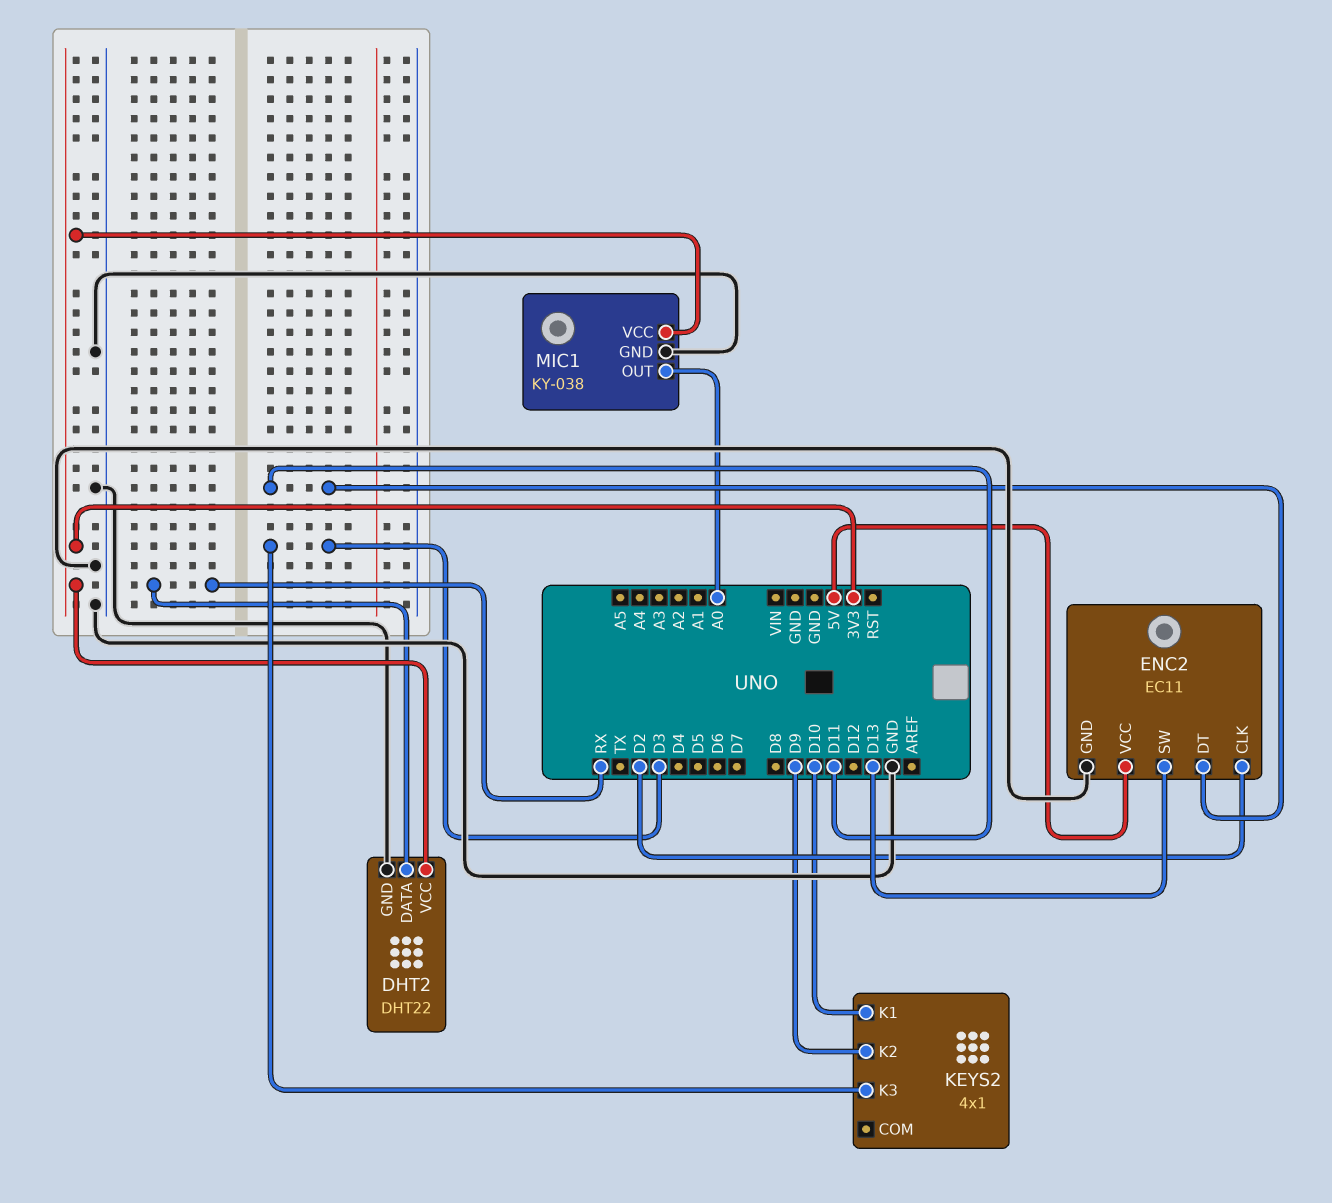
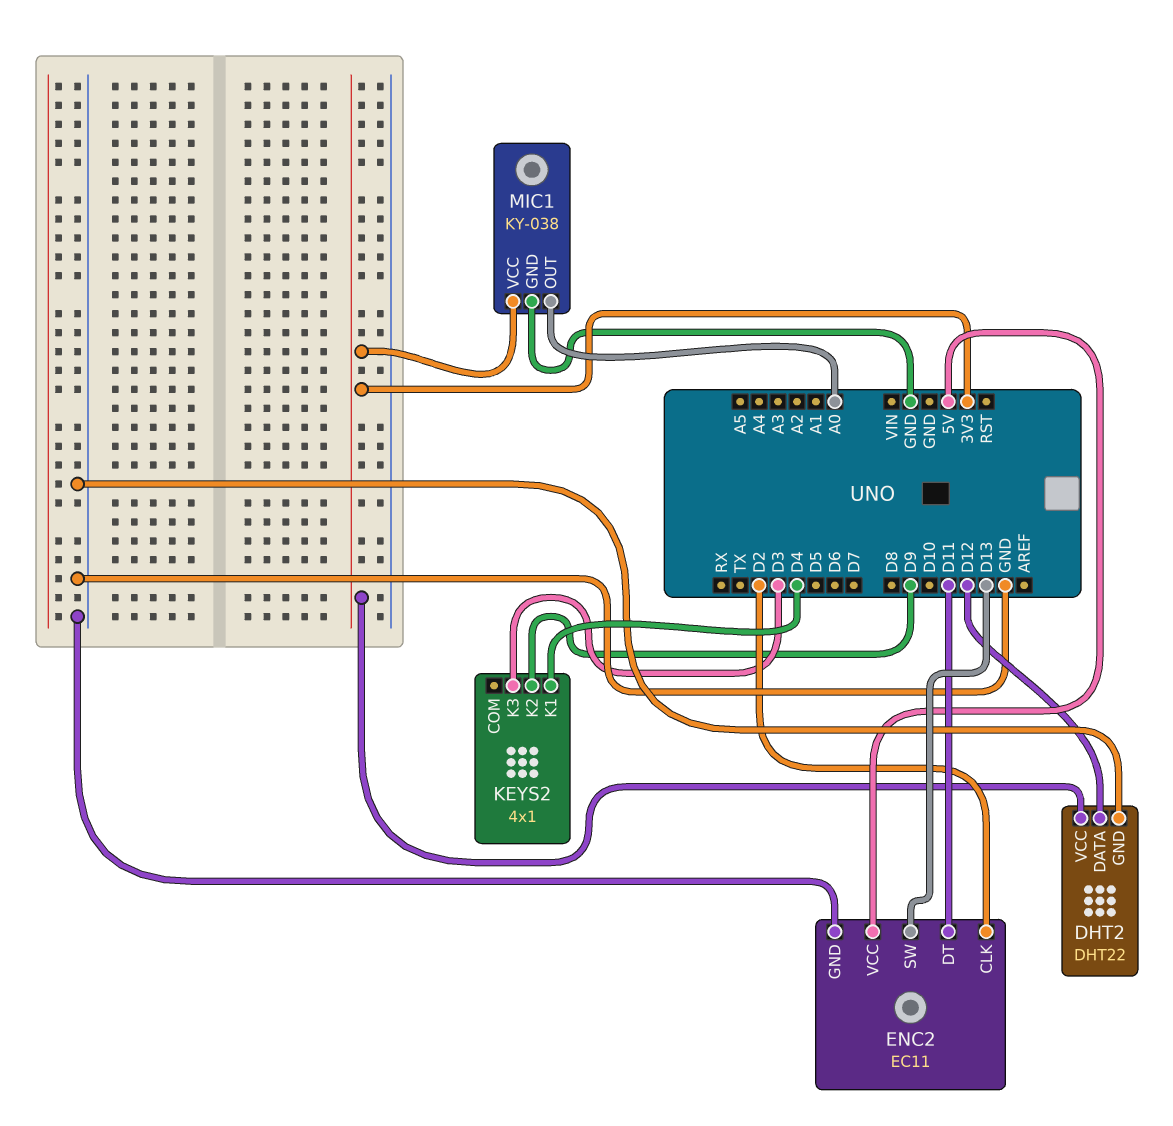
DHT2 pin DATA: RX -> D12
KEYS2 pin K1: D10 -> D4

